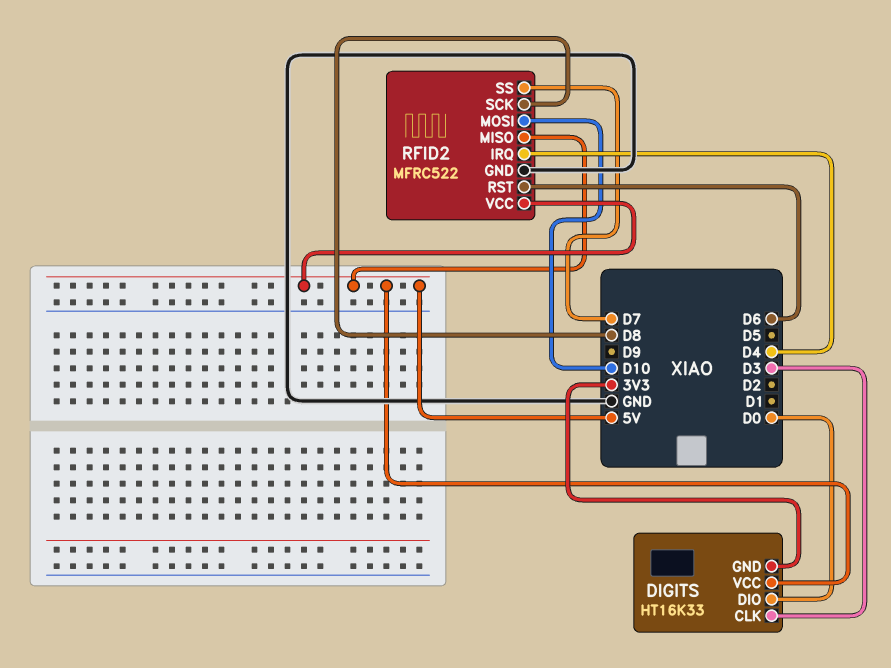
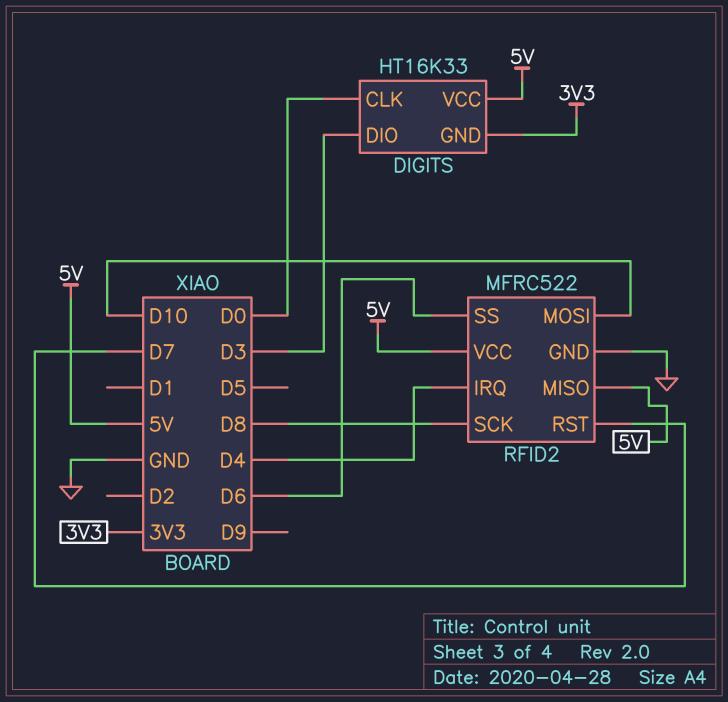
DIGITS pin CLK: D3 -> D0
DIGITS pin DIO: D0 -> D3
RFID2 pin RST: D6 -> D7
RFID2 pin SS: D7 -> D6

